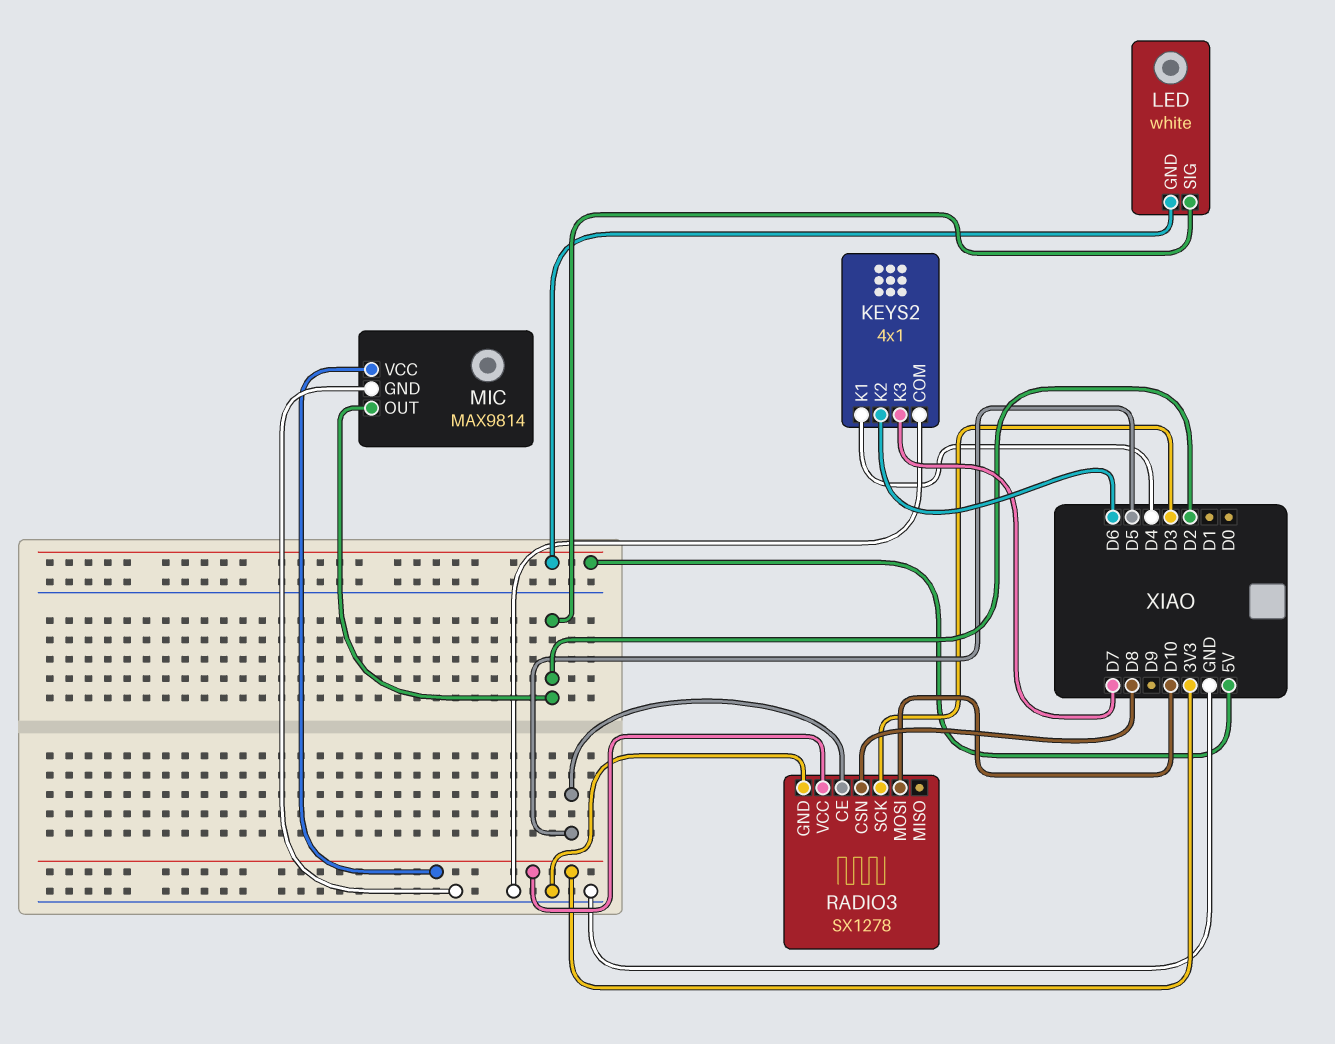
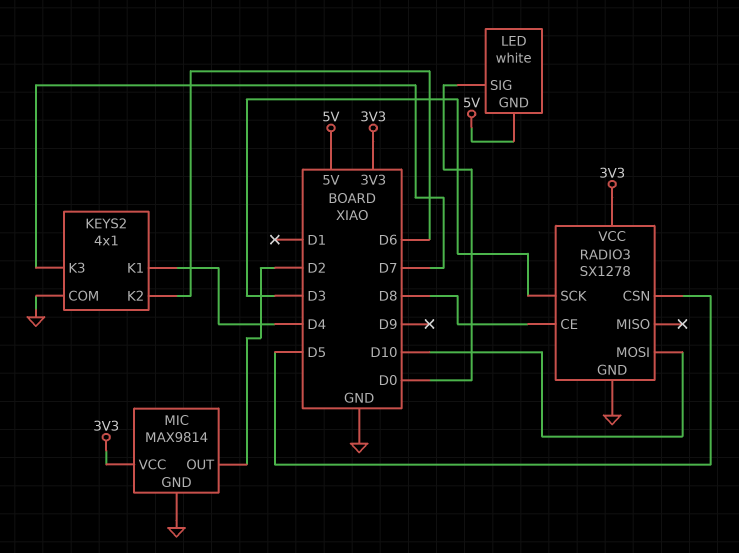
LED pin SIG: D2 -> D0
RADIO3 pin CE: D5 -> D8
RADIO3 pin CSN: D8 -> D5

